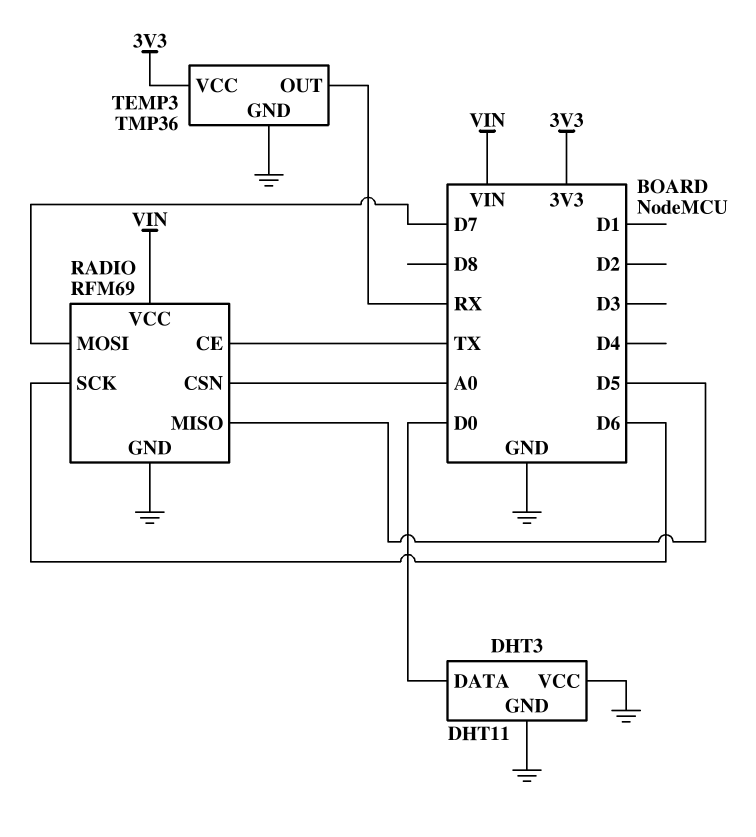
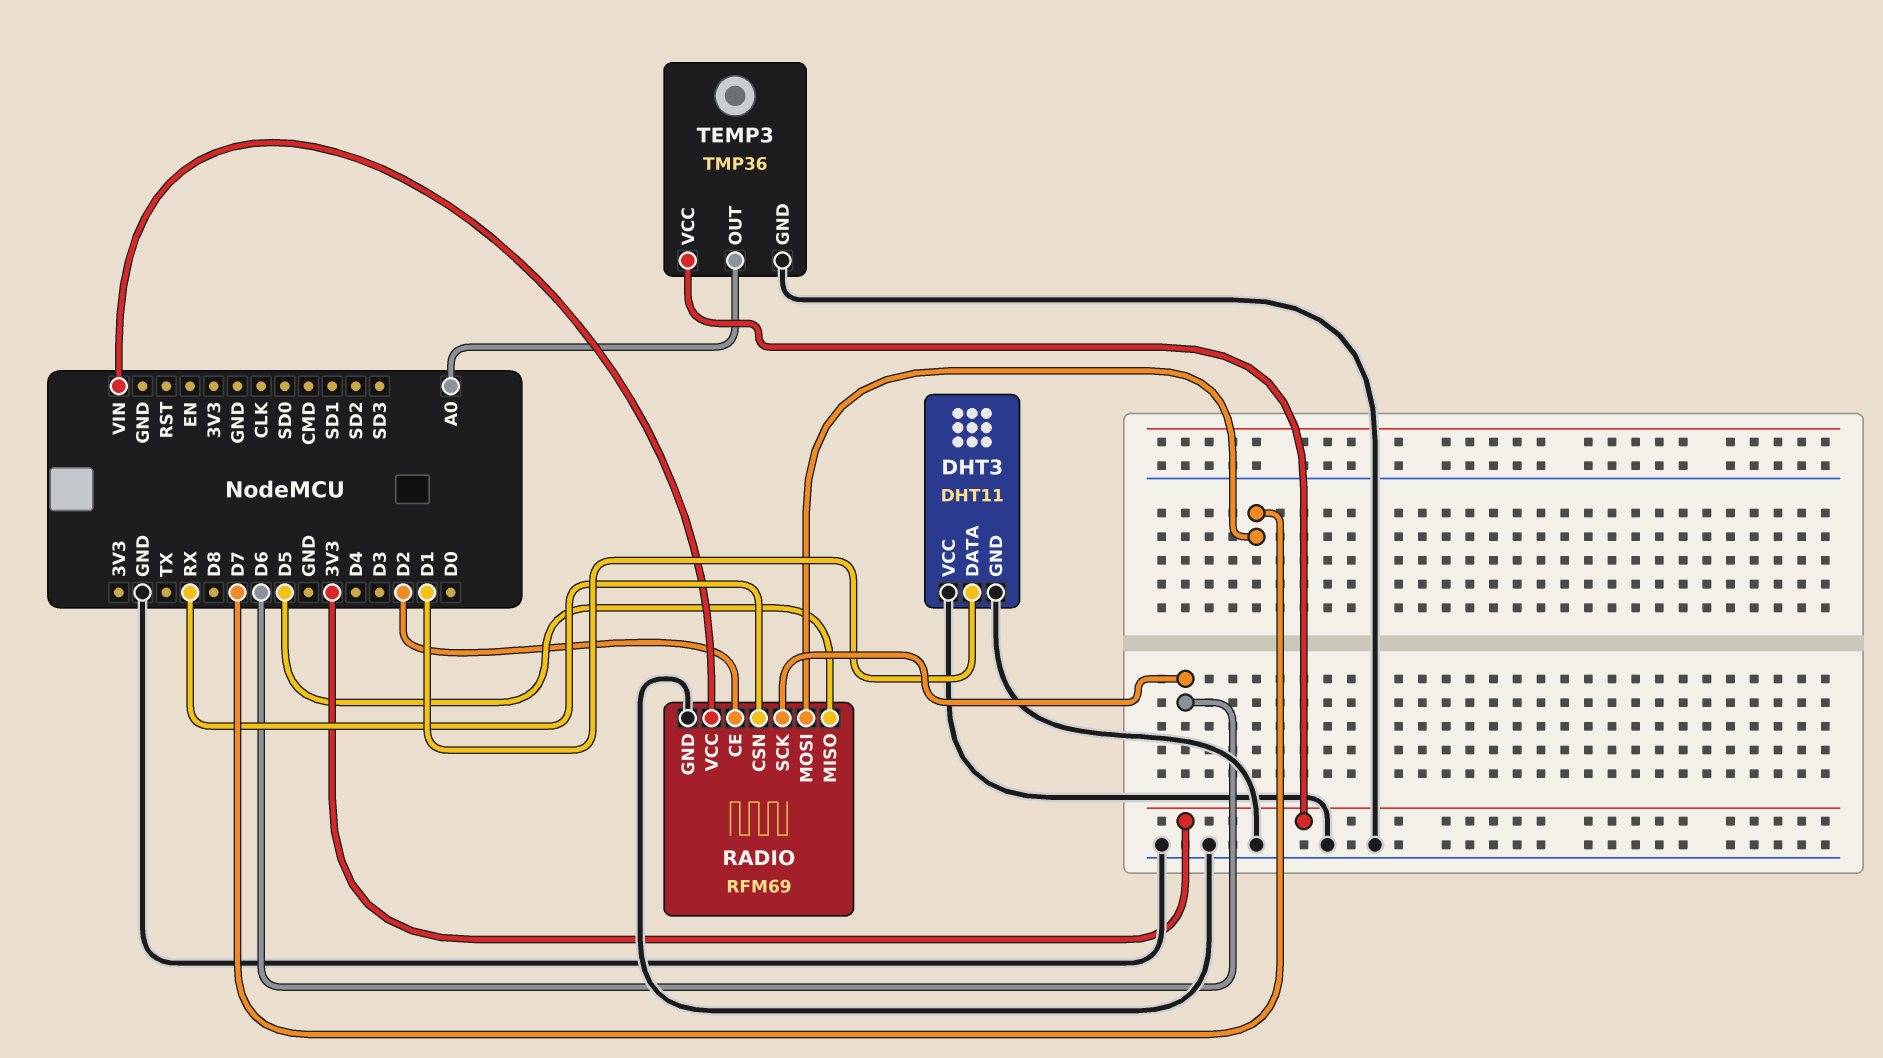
DHT3 pin DATA: D0 -> D1
RADIO pin CE: TX -> D2
RADIO pin CSN: A0 -> RX
TEMP3 pin OUT: RX -> A0

